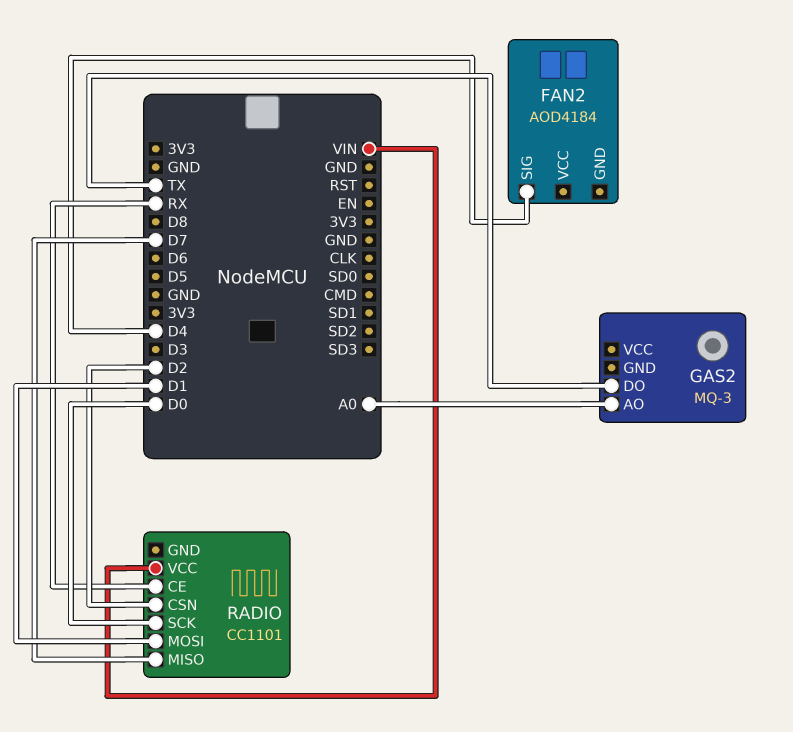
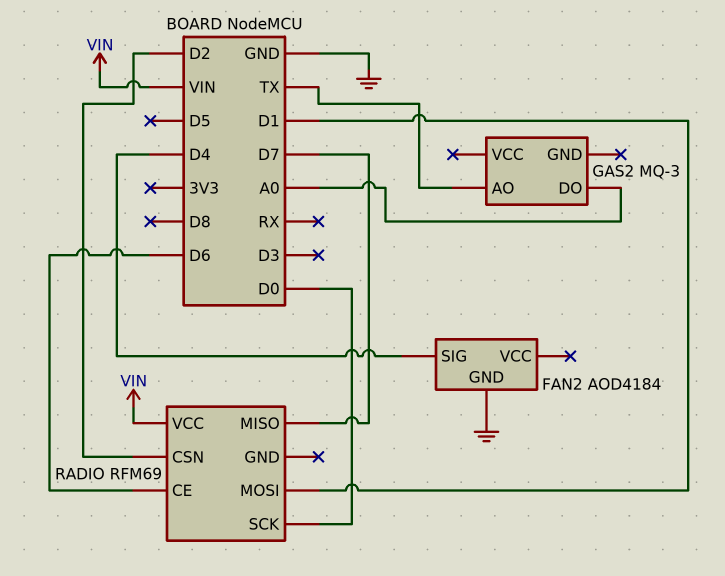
FAN2 pin GND: none -> GND
GAS2 pin AO: A0 -> TX
GAS2 pin DO: TX -> A0
RADIO: CC1101 -> RFM69
RADIO pin CE: RX -> D6

